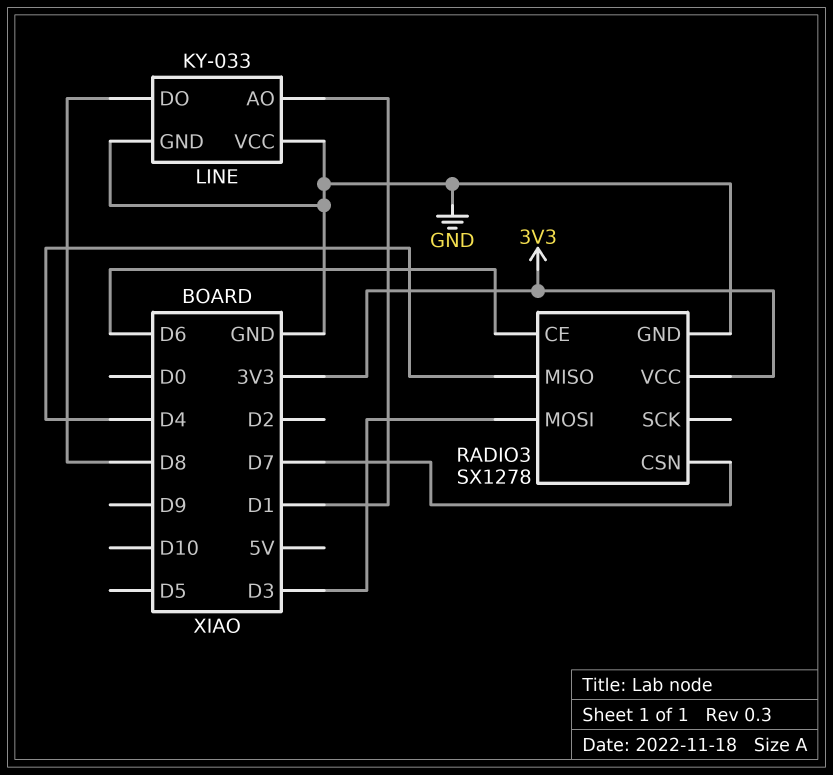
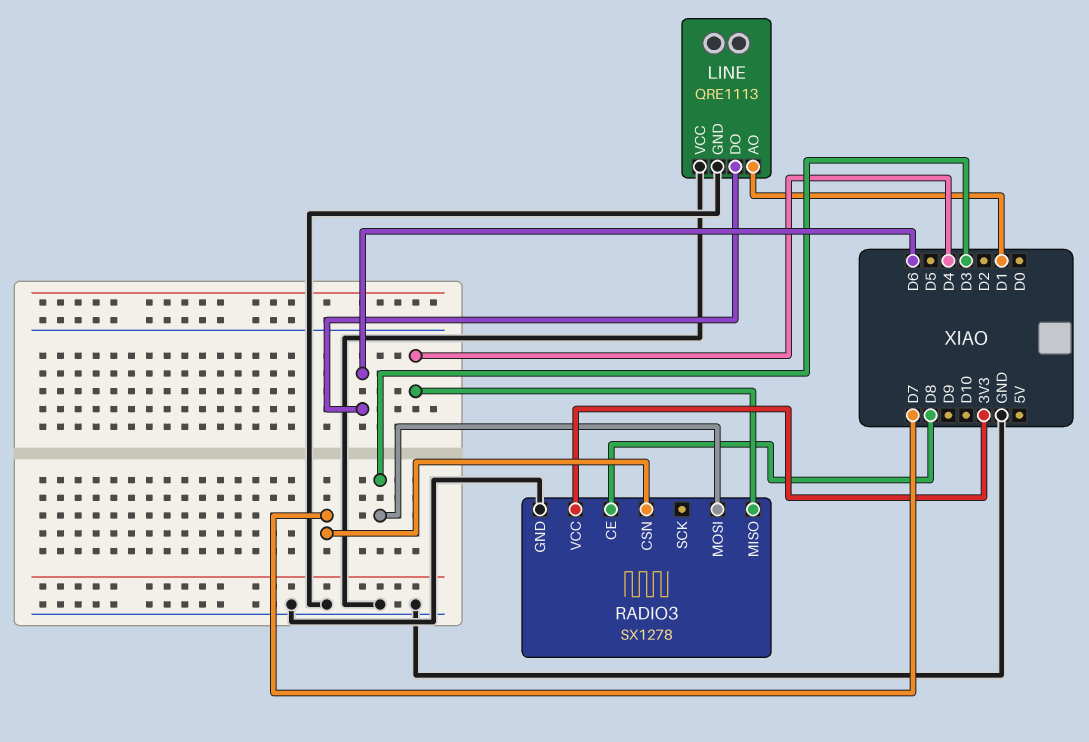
LINE: KY-033 -> QRE1113
LINE pin DO: D8 -> D6
RADIO3 pin CE: D6 -> D8

